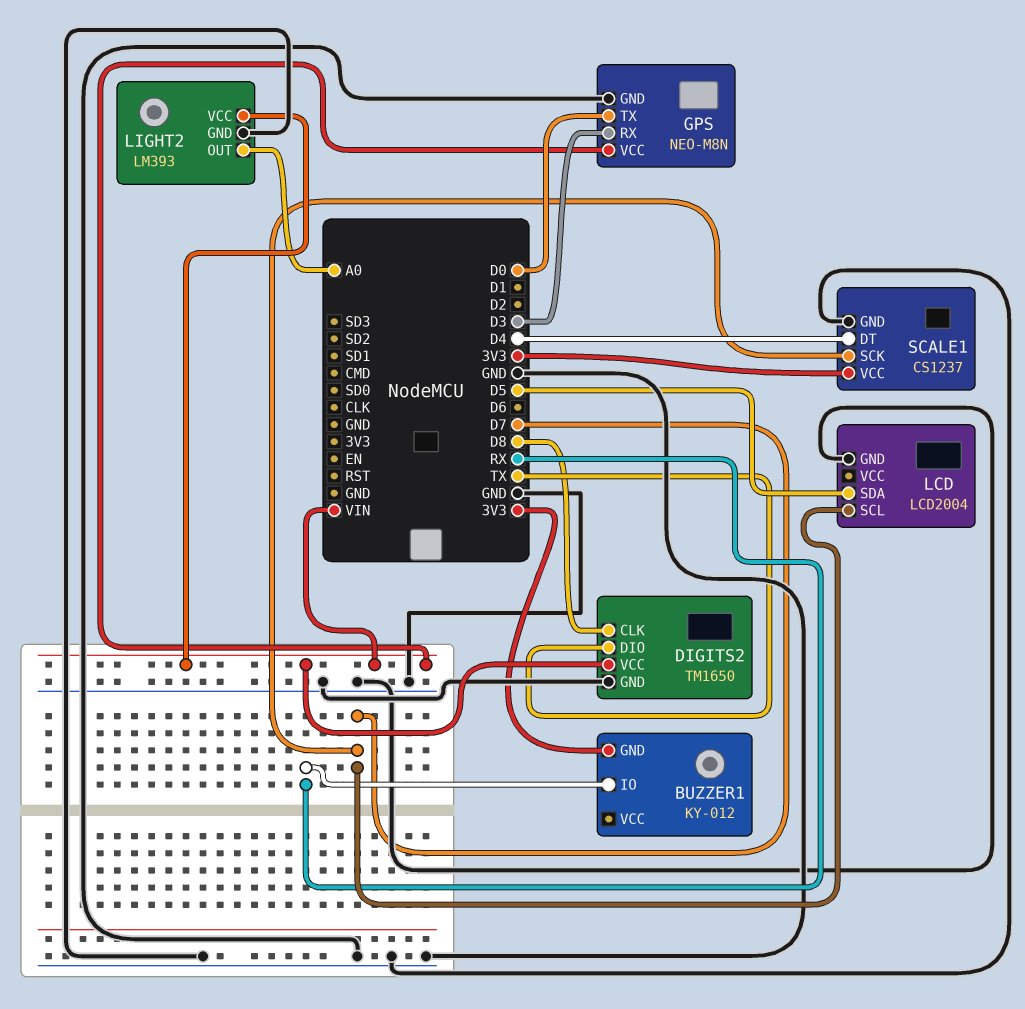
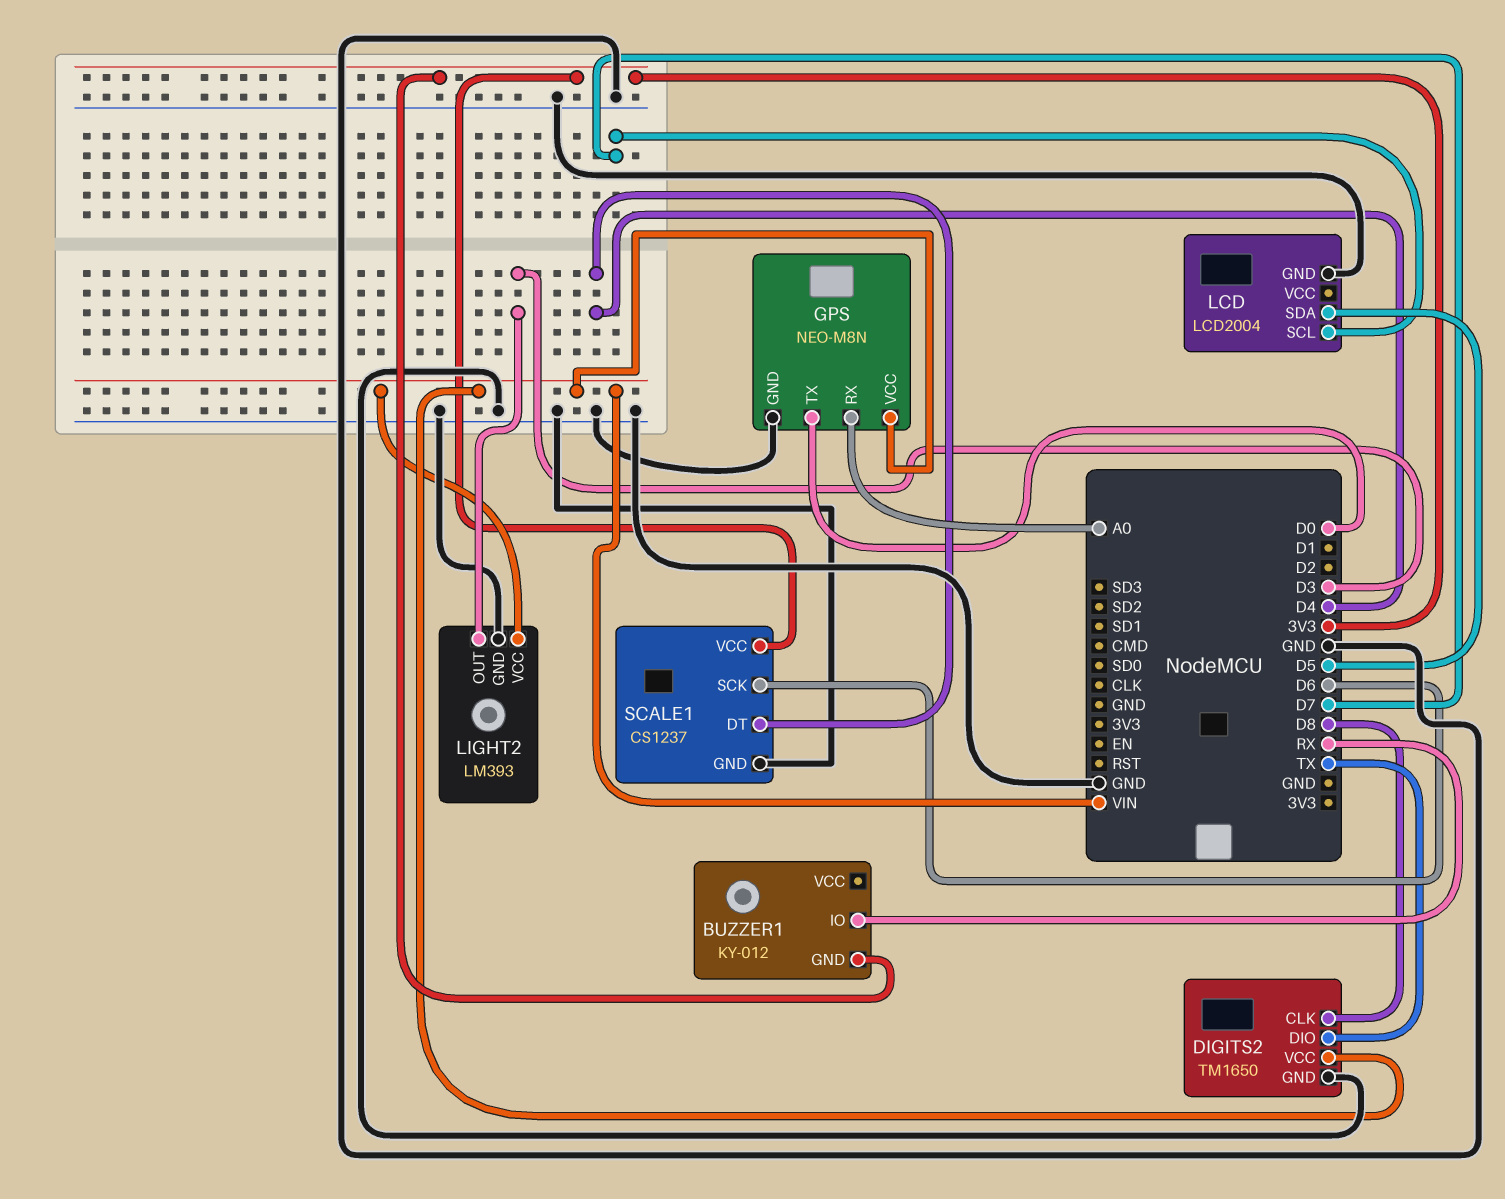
GPS pin RX: D3 -> A0
LIGHT2 pin OUT: A0 -> D3
SCALE1 pin SCK: D7 -> D6

